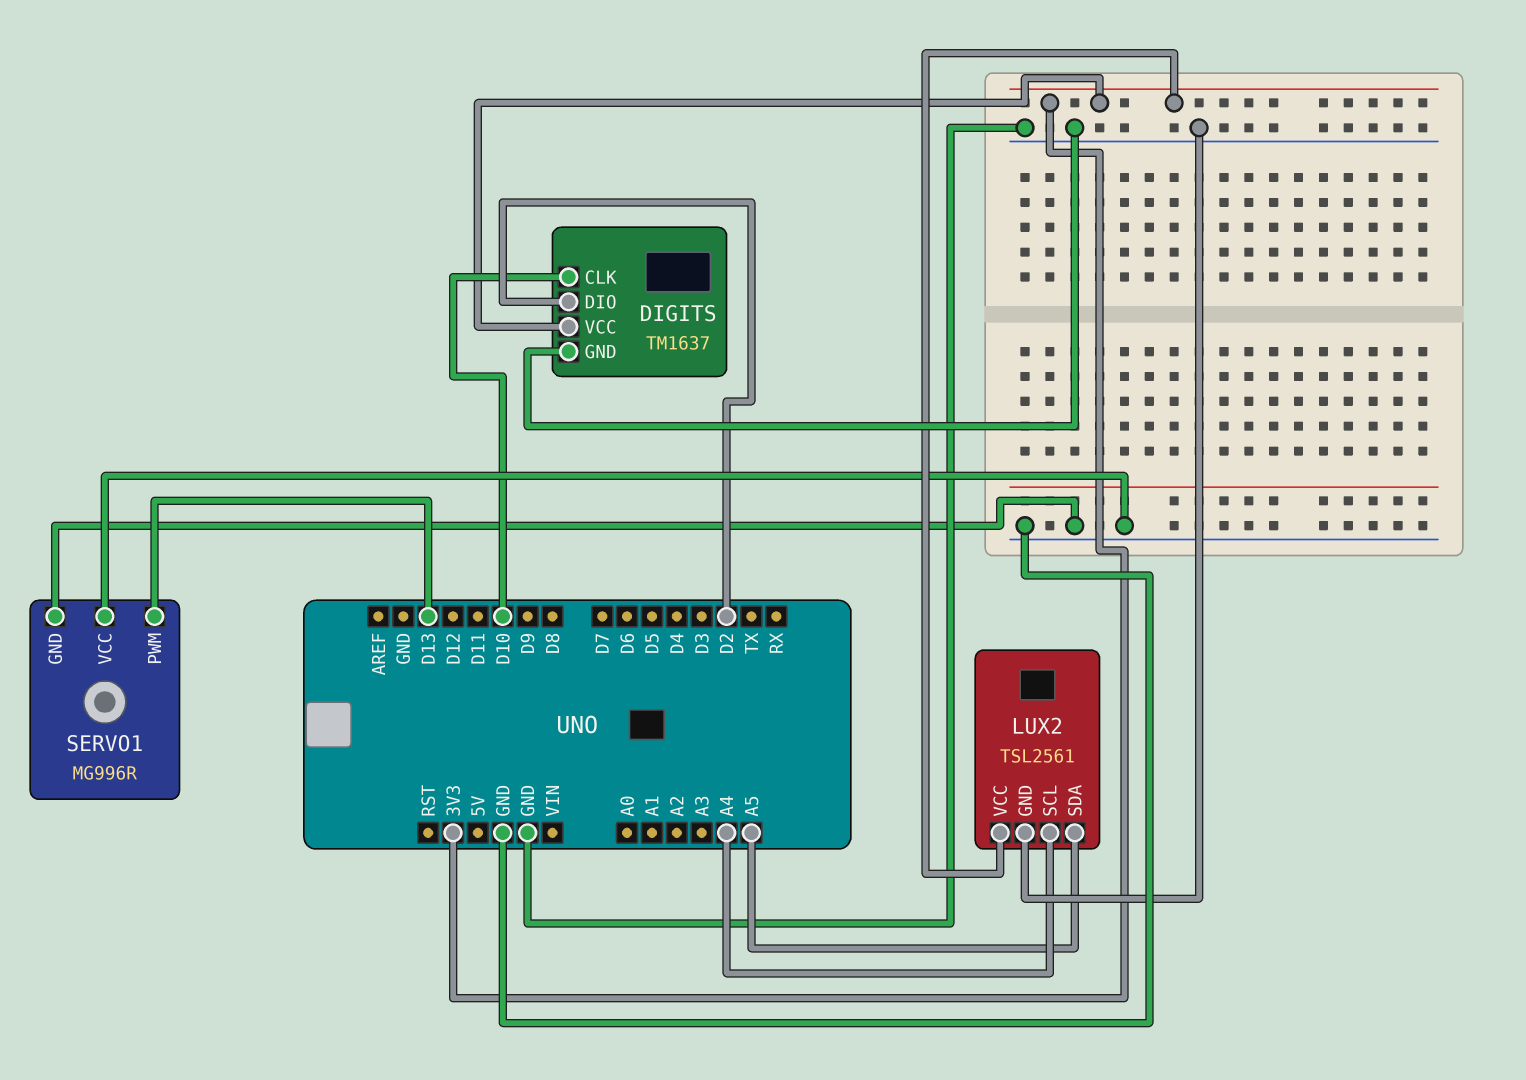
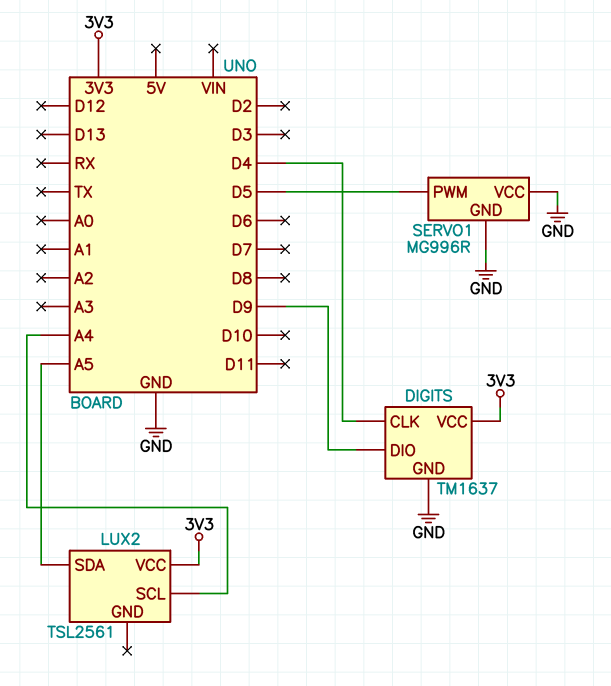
DIGITS pin CLK: D10 -> D4
DIGITS pin DIO: D2 -> D9
LUX2 pin GND: GND -> none
SERVO1 pin PWM: D13 -> D5

